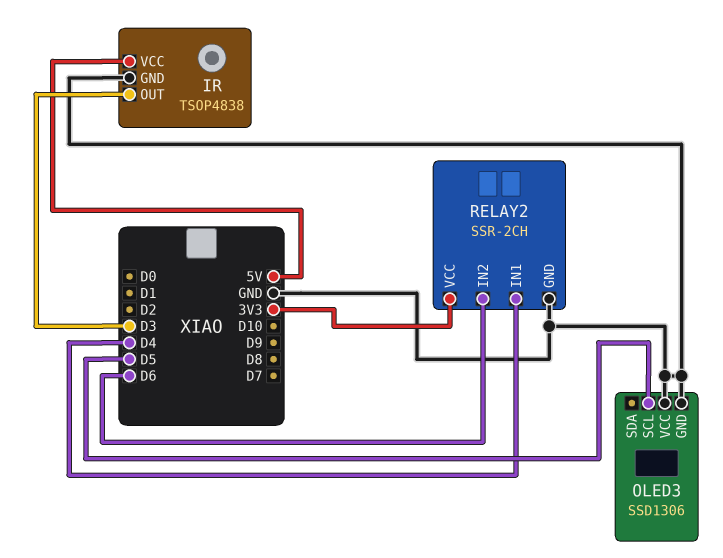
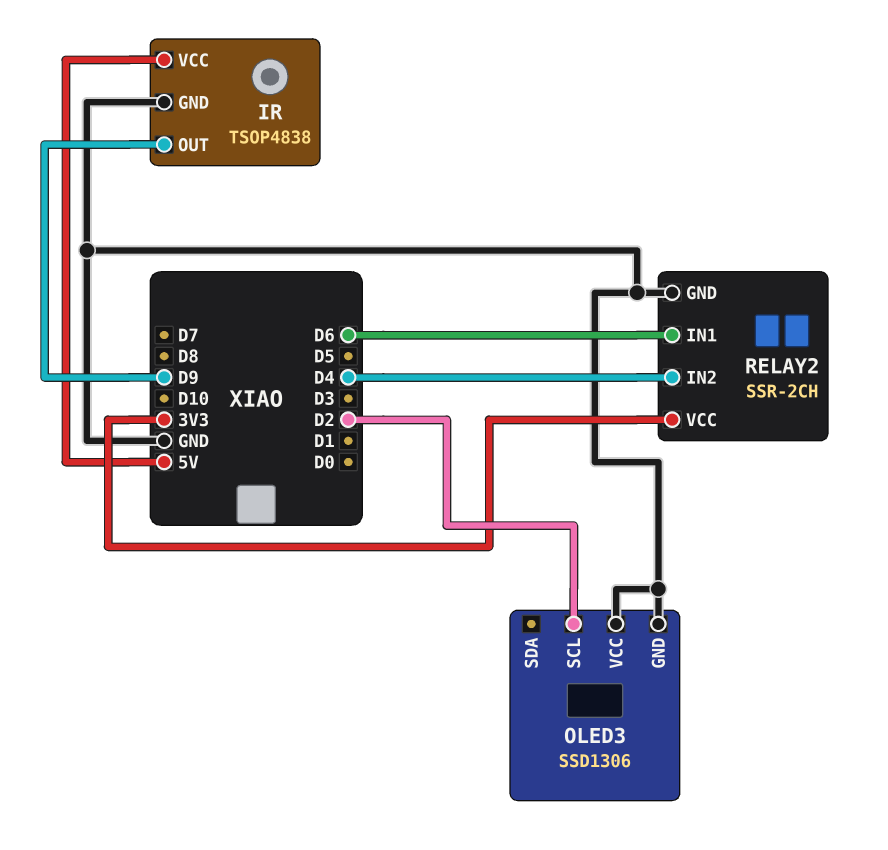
IR pin OUT: D3 -> D9
OLED3 pin SCL: D5 -> D2
RELAY2 pin IN1: D4 -> D6
RELAY2 pin IN2: D6 -> D4

